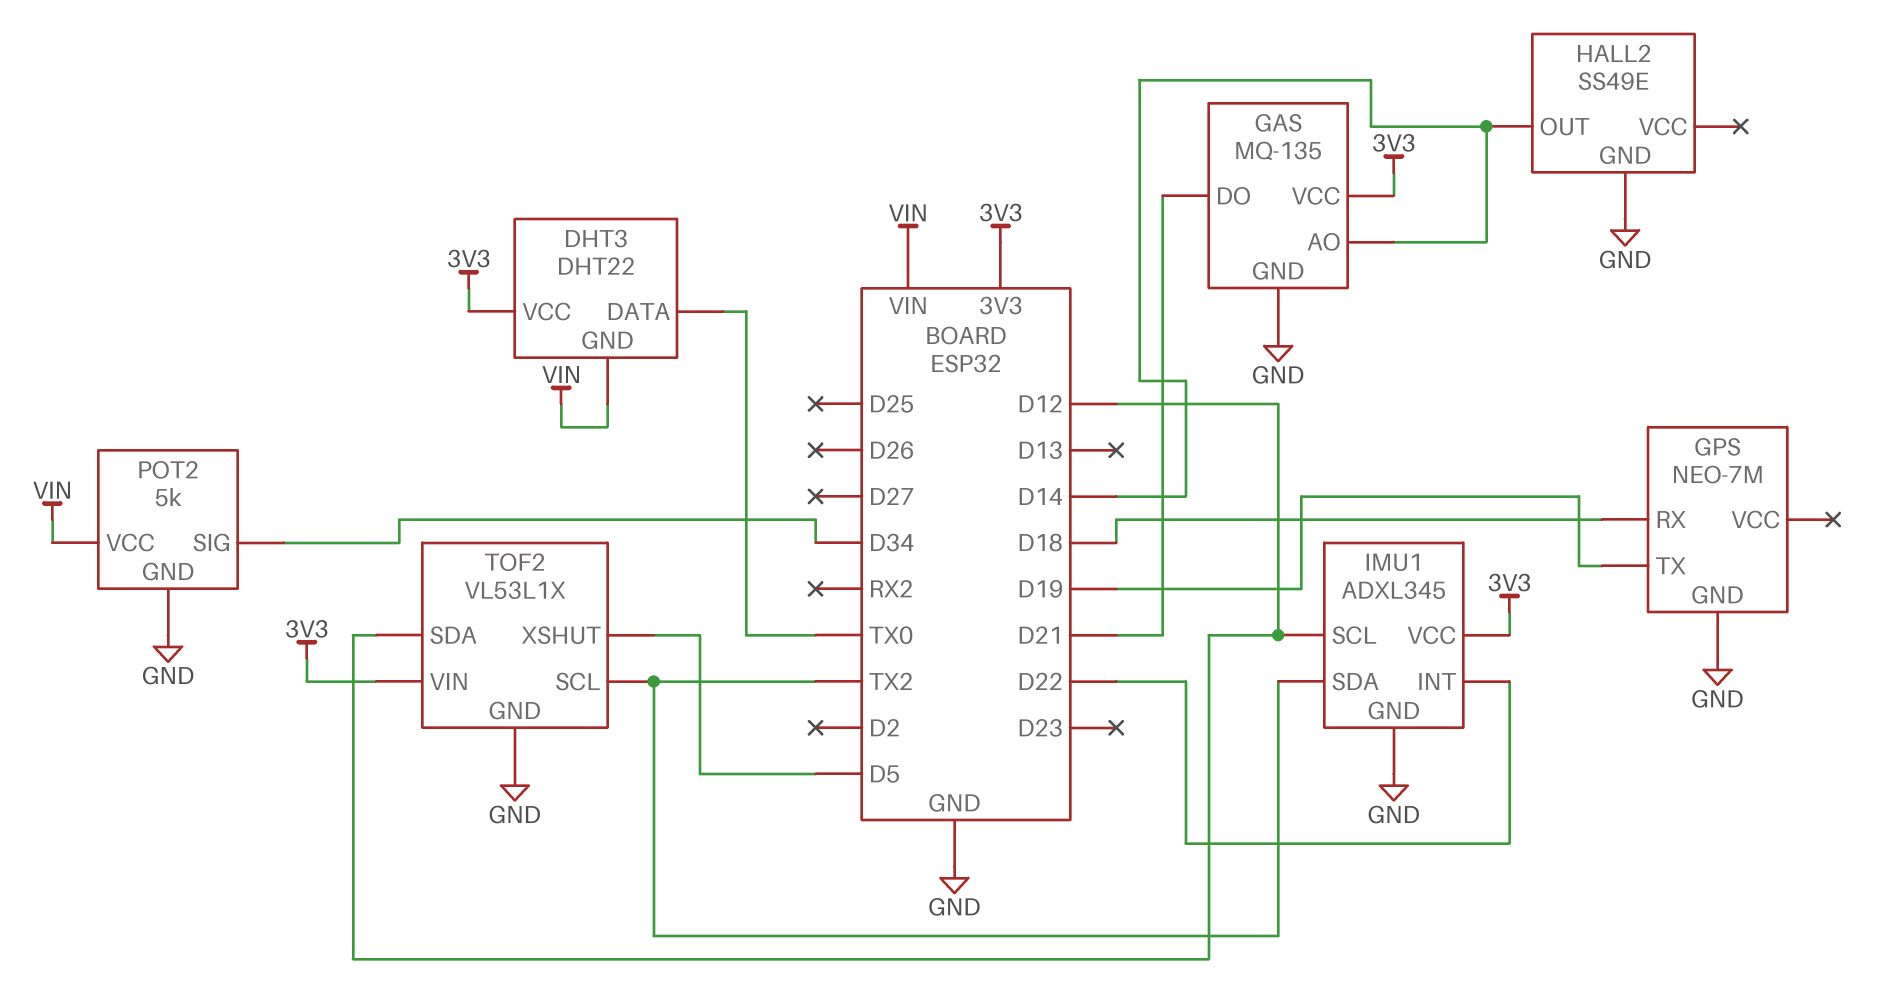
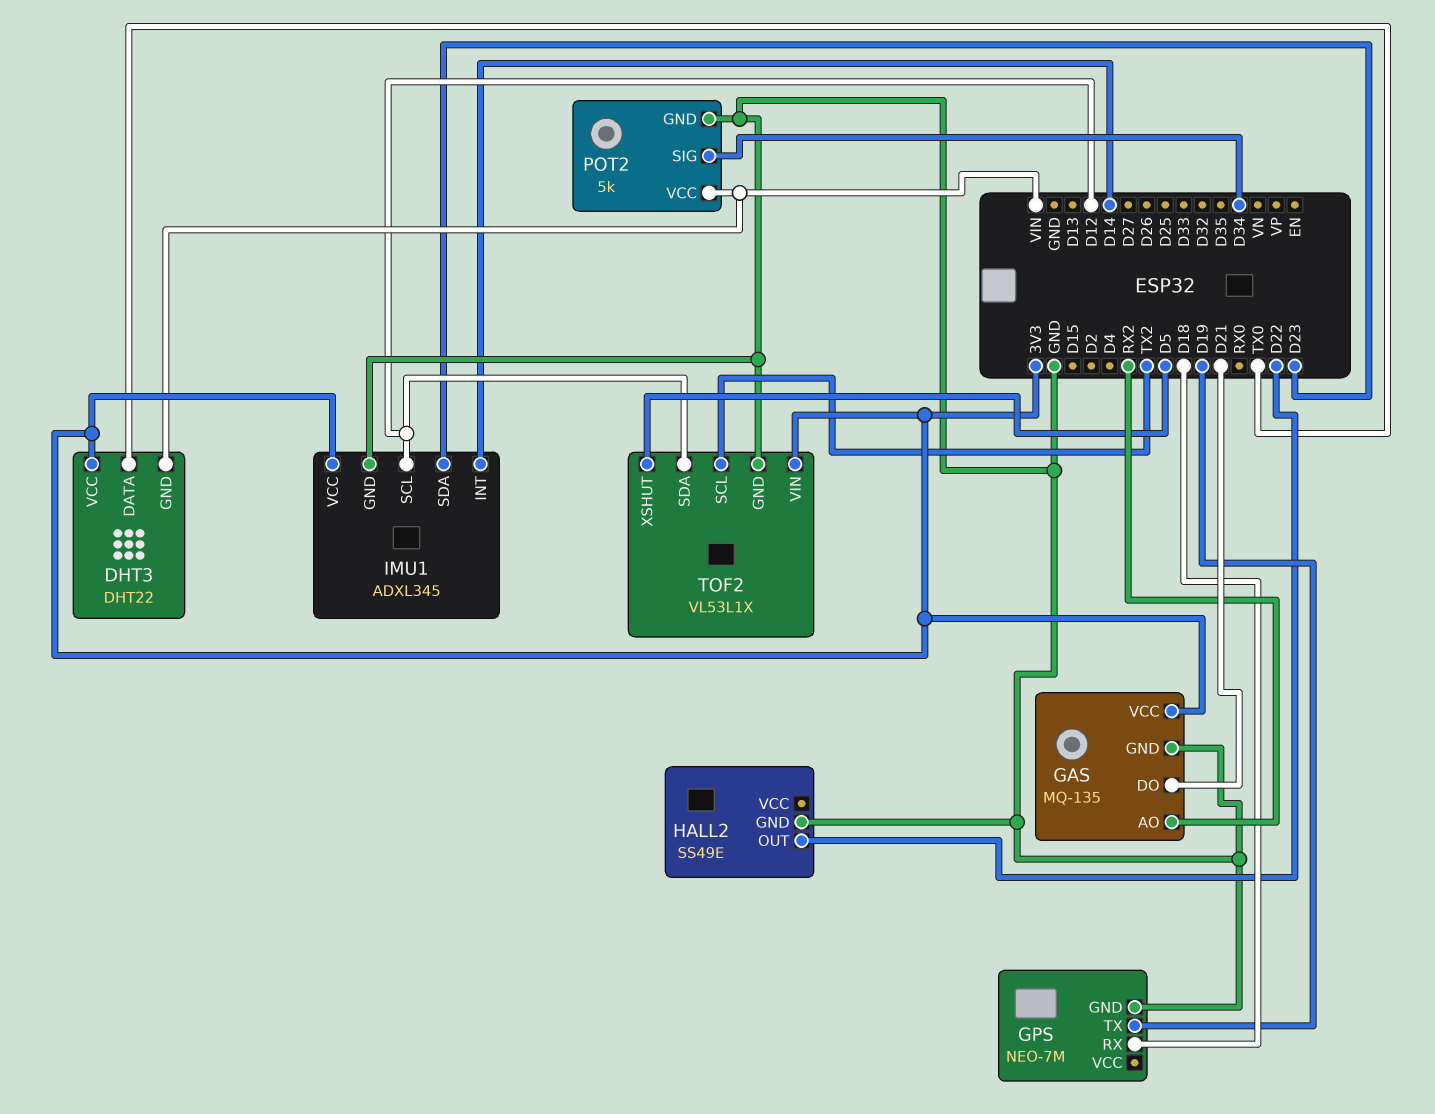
GAS pin AO: D14 -> RX2
HALL2 pin OUT: D14 -> D22
IMU1 pin INT: D22 -> D14
IMU1 pin SDA: TX2 -> D23

